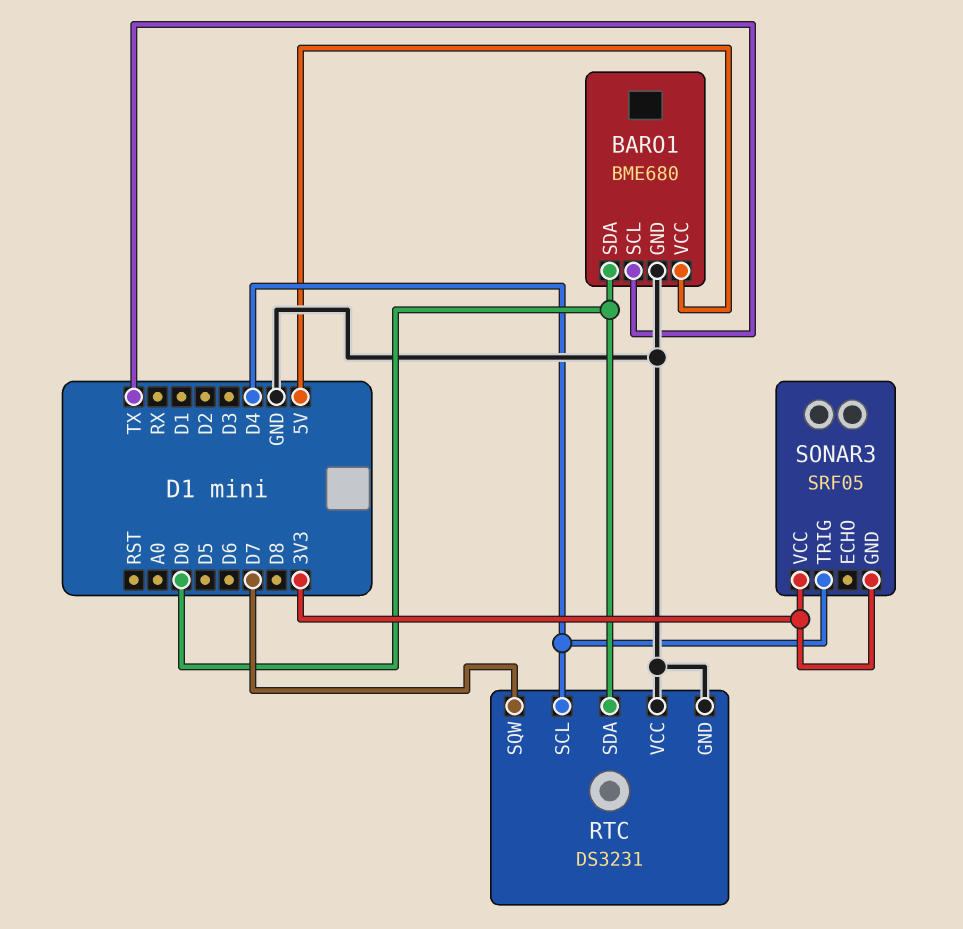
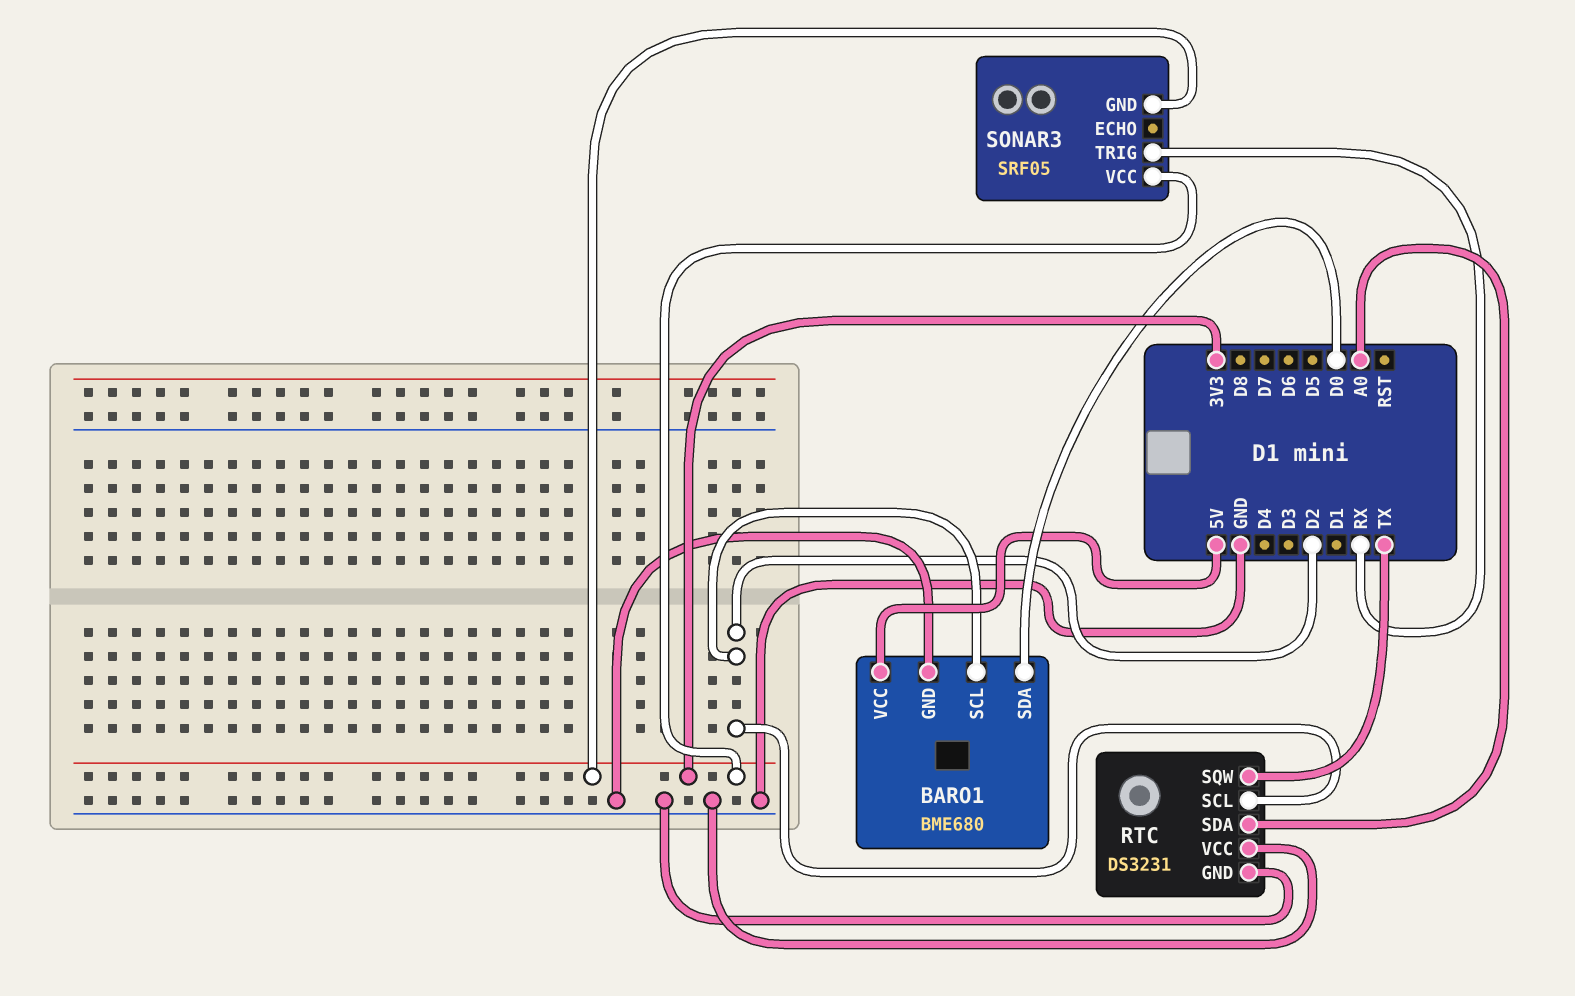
BARO1 pin SCL: TX -> D2
RTC pin SCL: D4 -> D2
RTC pin SDA: D0 -> A0
RTC pin SQW: D7 -> TX
SONAR3 pin TRIG: D4 -> RX

